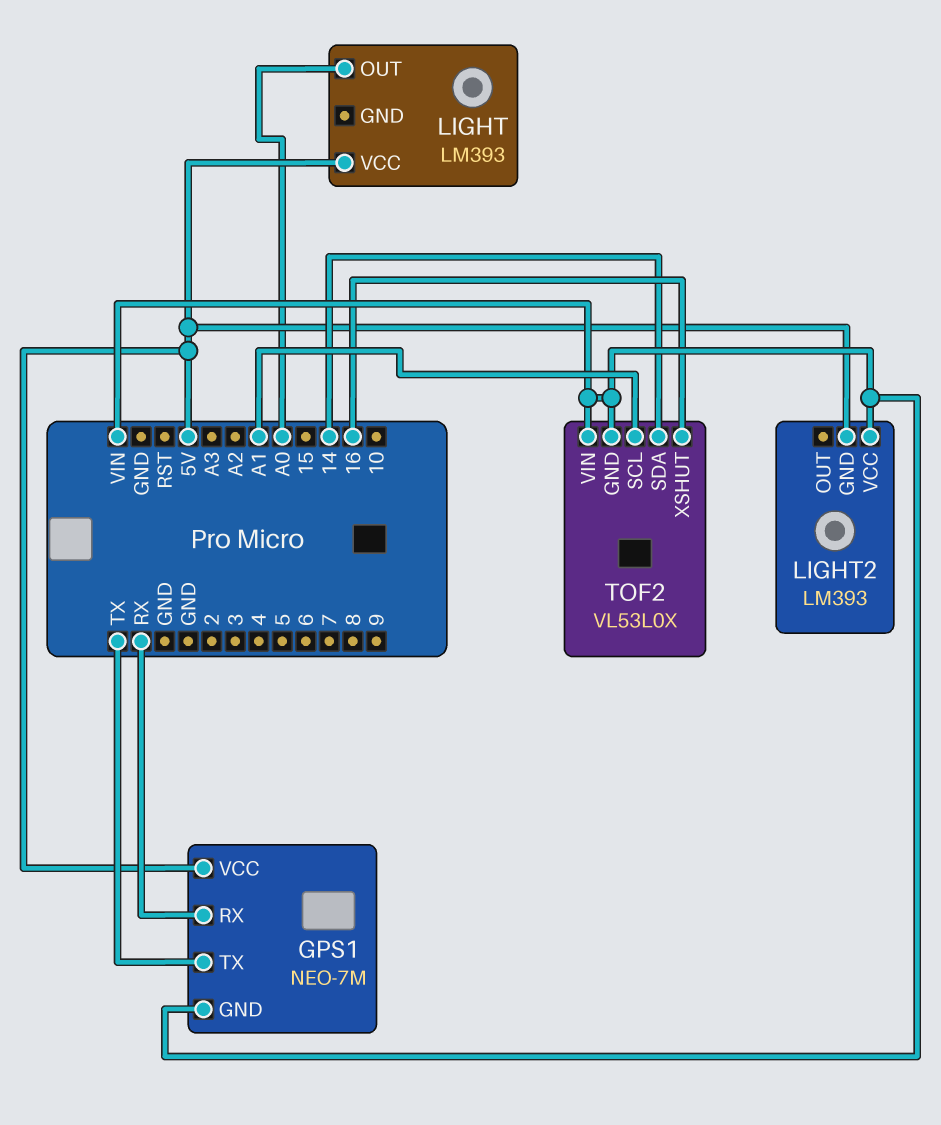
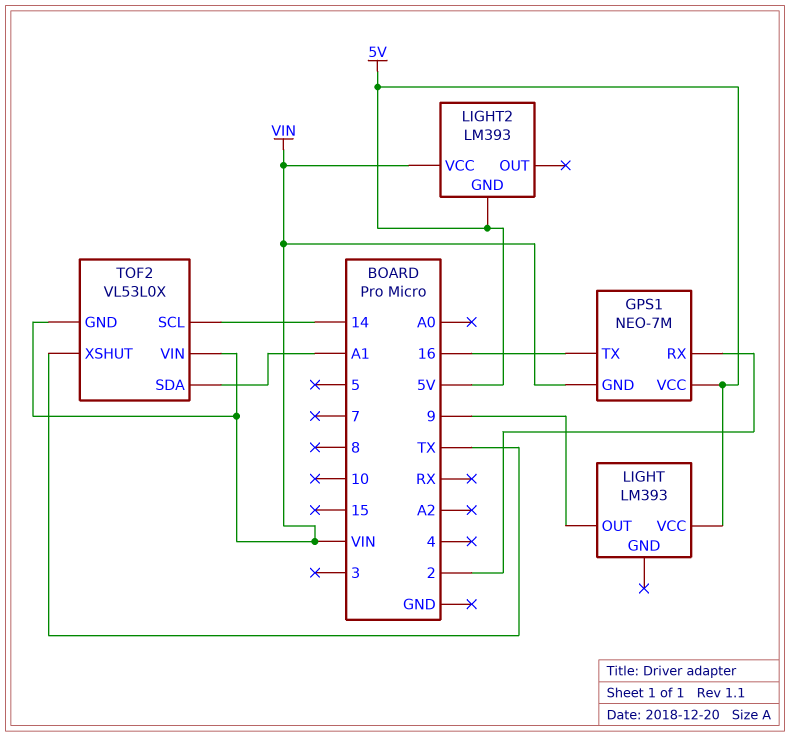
GPS1 pin RX: RX -> 2
GPS1 pin TX: TX -> 16
LIGHT pin OUT: A0 -> 9
TOF2 pin SCL: A1 -> 14
TOF2 pin SDA: 14 -> A1
TOF2 pin XSHUT: 16 -> TX

